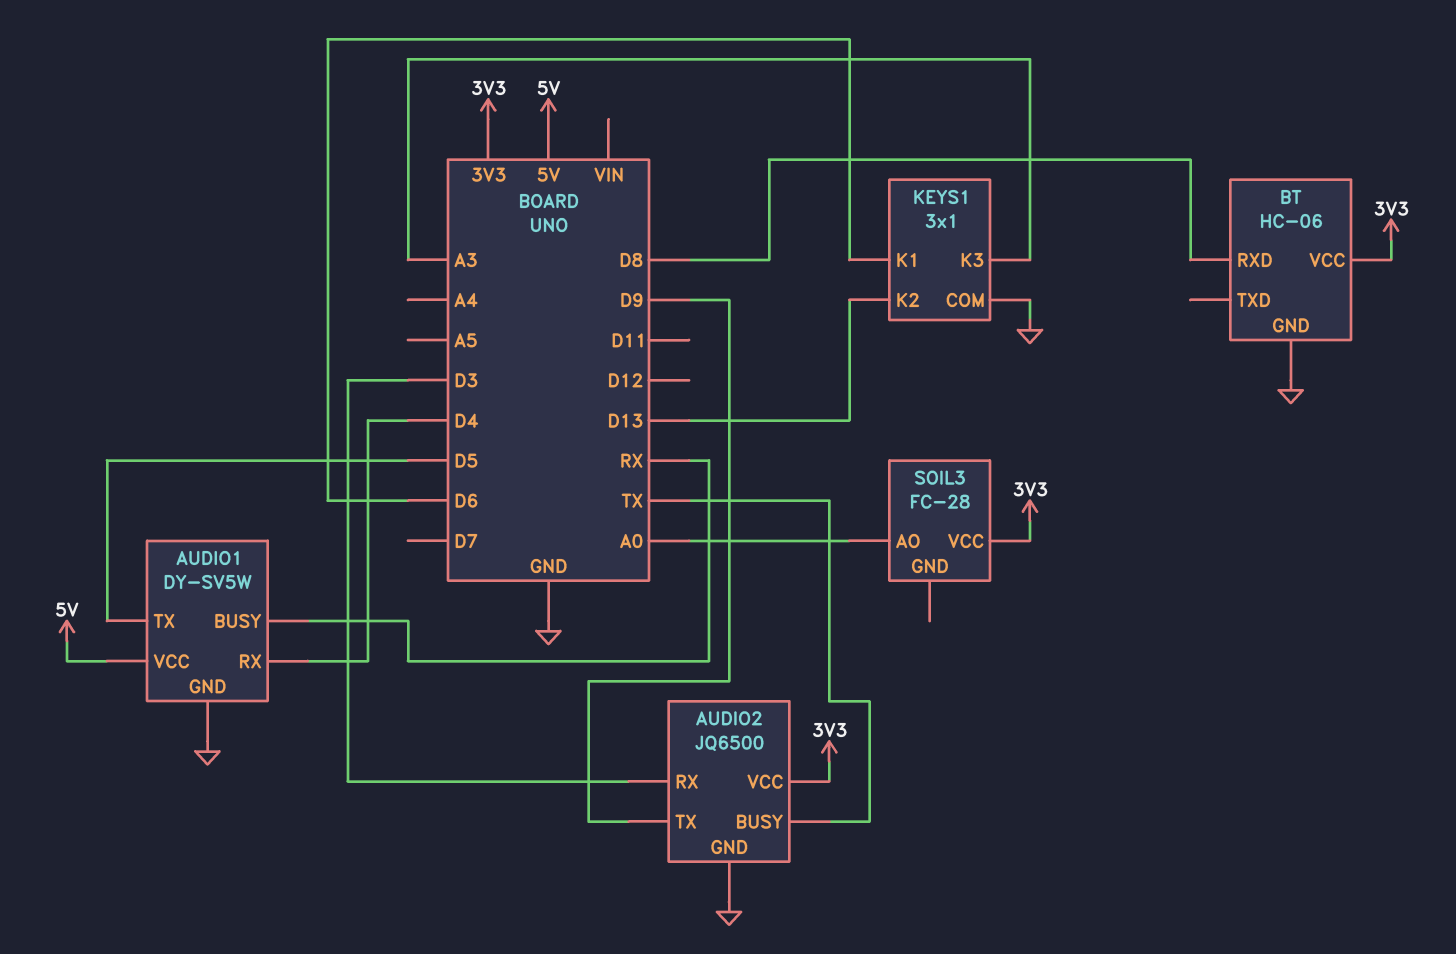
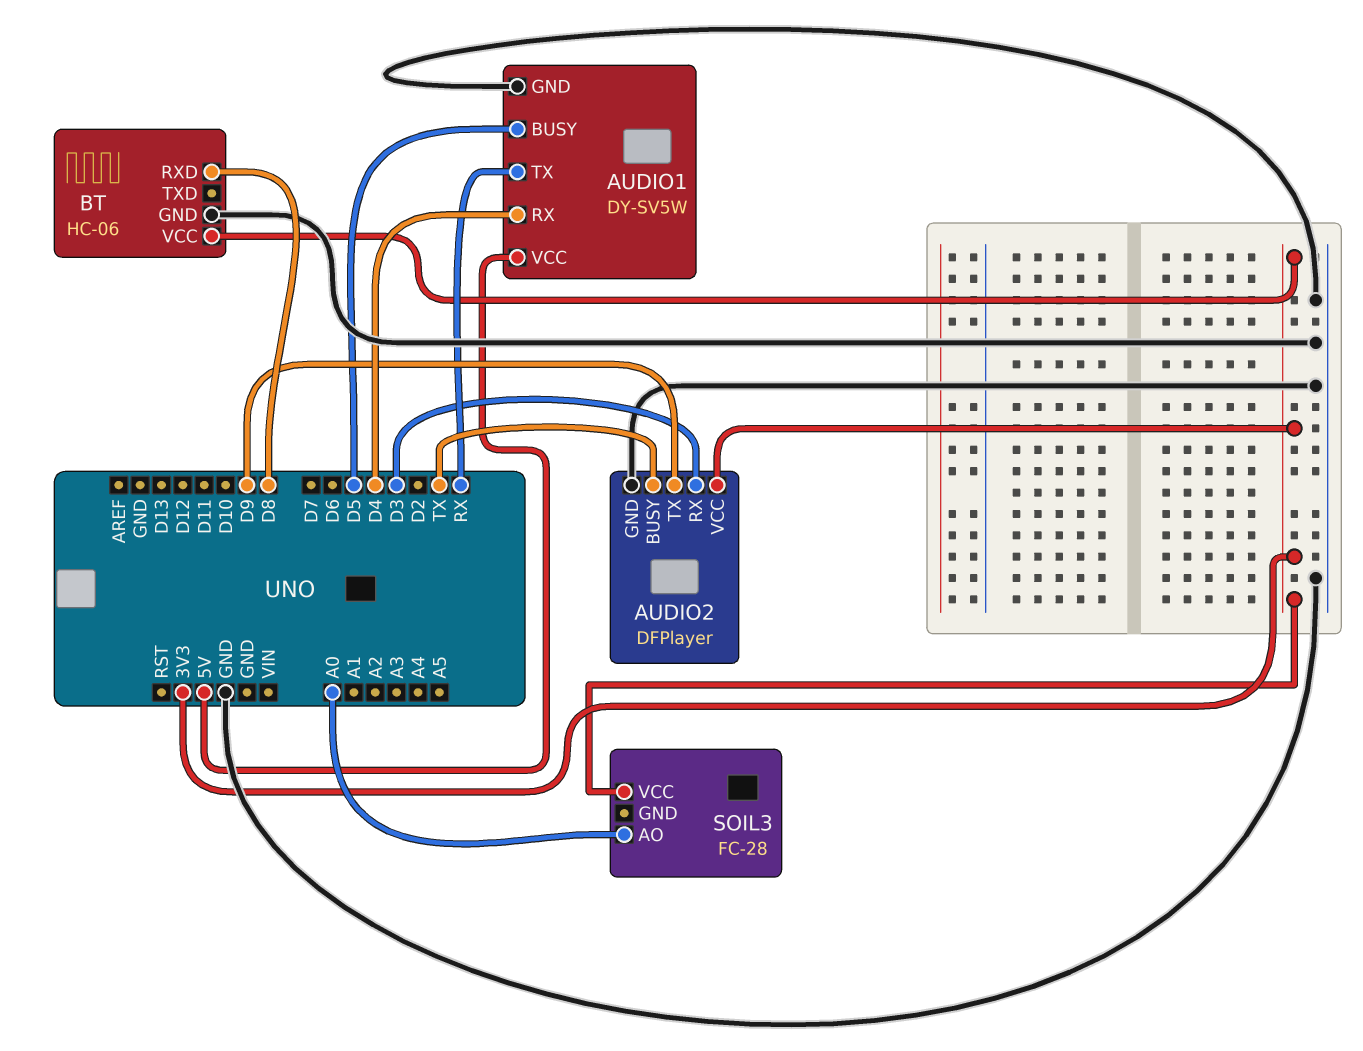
AUDIO1 pin BUSY: RX -> D5
AUDIO1 pin TX: D5 -> RX
AUDIO2: JQ6500 -> DFPlayer
KEYS1: 3x1 -> none
KEYS1 pin COM: GND -> none
KEYS1 pin K1: D6 -> none
KEYS1 pin K2: D13 -> none
KEYS1 pin K3: A3 -> none

